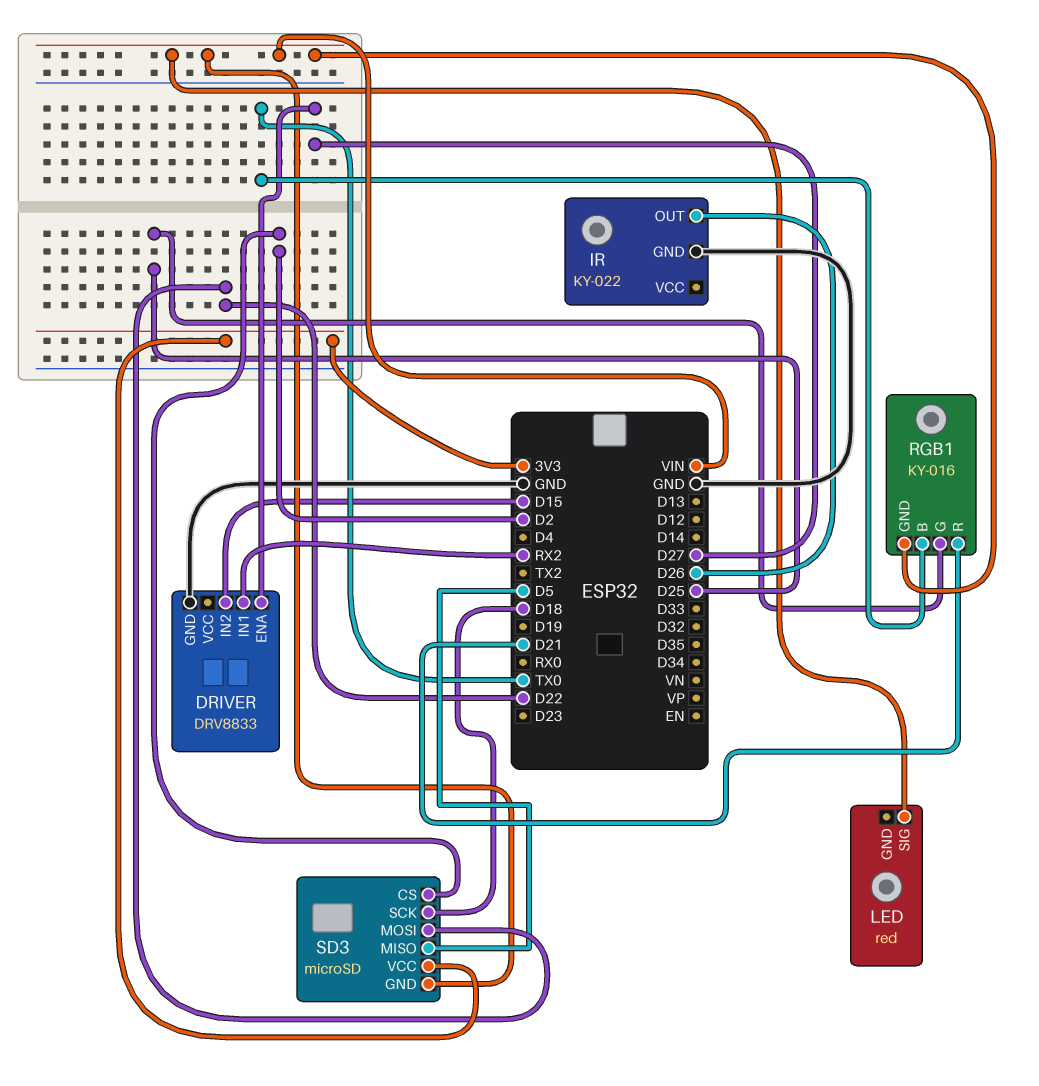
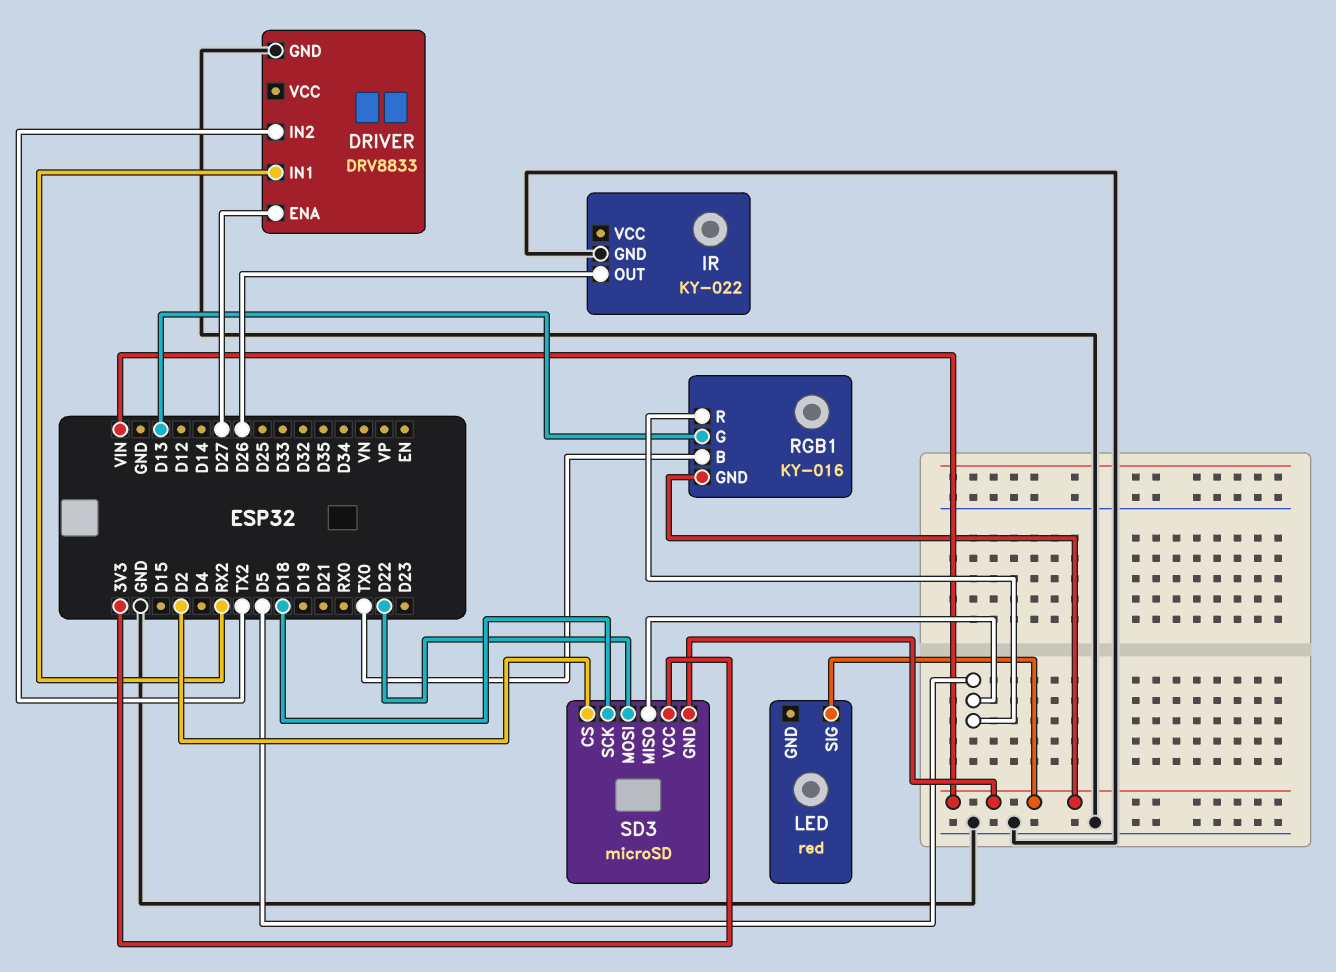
DRIVER pin IN2: D15 -> TX2
RGB1 pin G: D25 -> D13
RGB1 pin R: D21 -> D5

